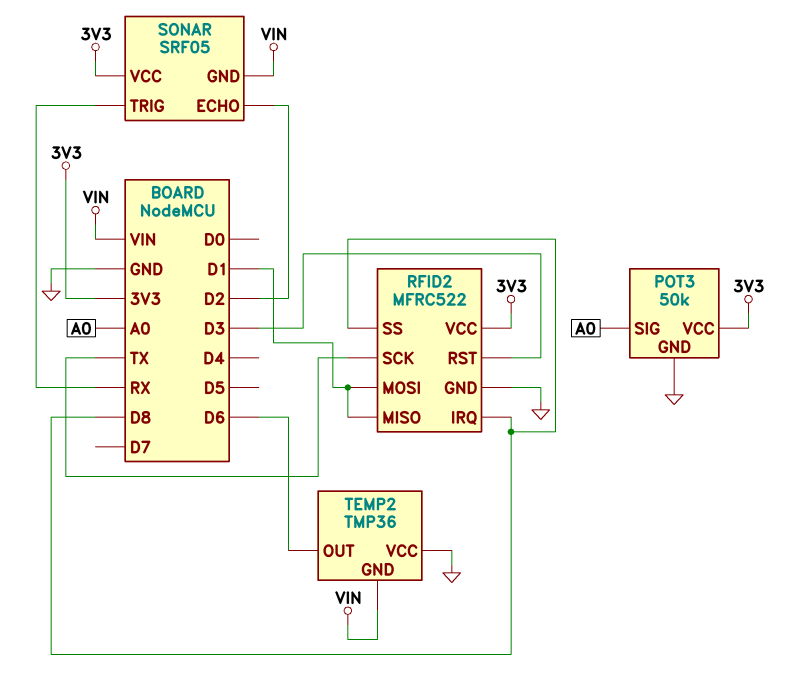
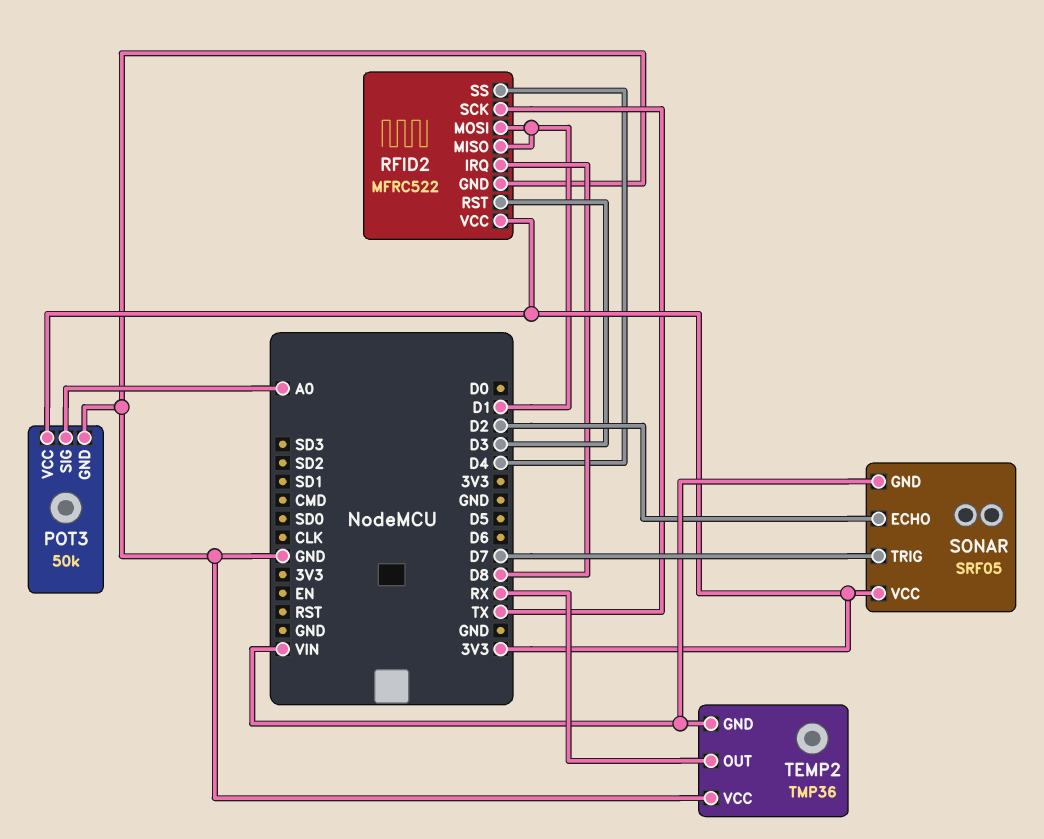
RFID2 pin SS: D8 -> D4
SONAR pin TRIG: RX -> D7
TEMP2 pin OUT: D6 -> RX

